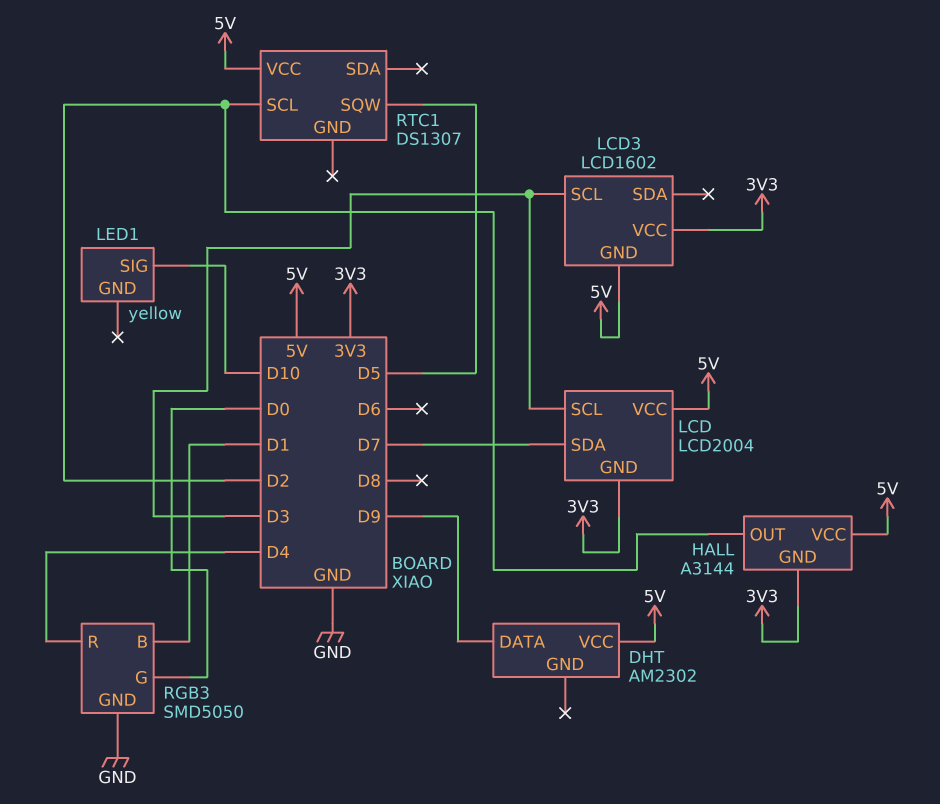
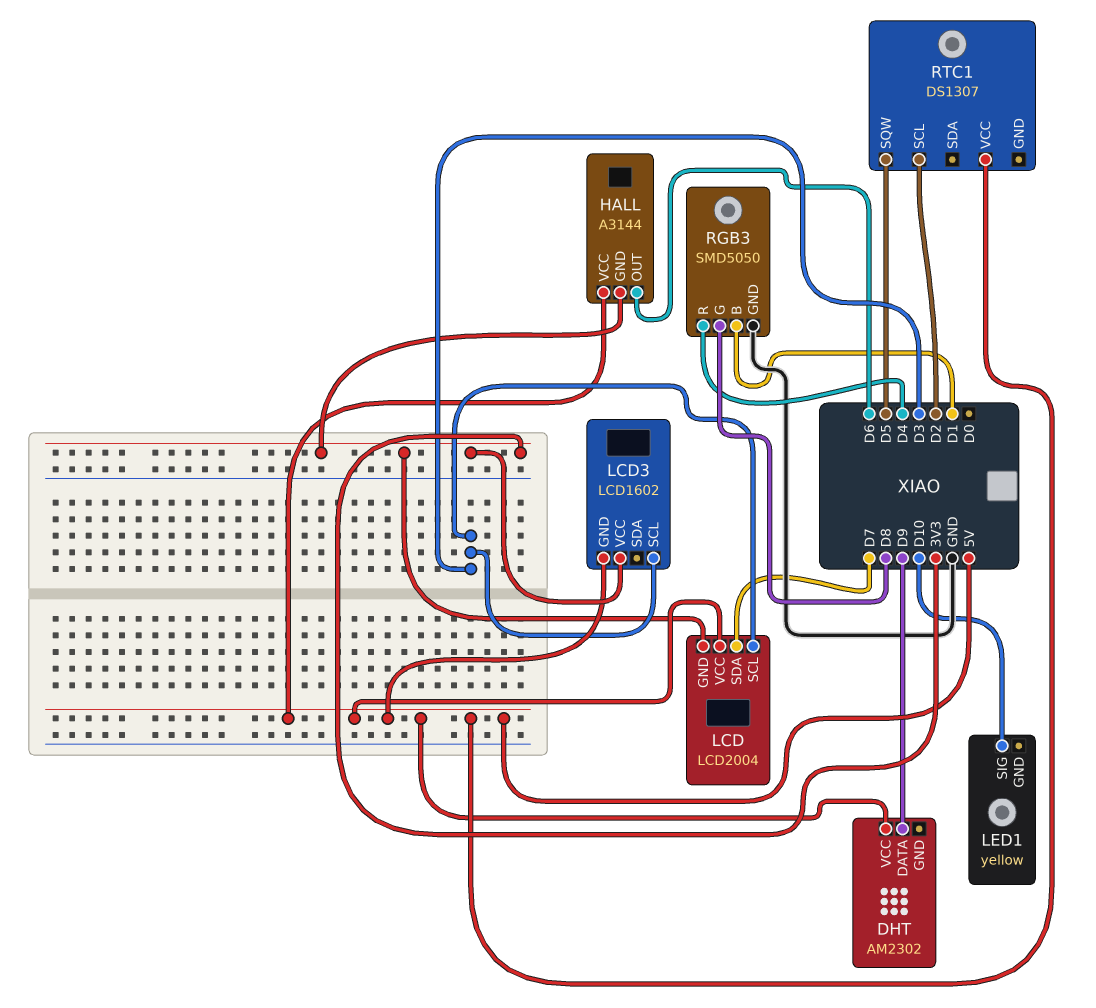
HALL pin OUT: D2 -> D6
RGB3 pin G: D0 -> D8

